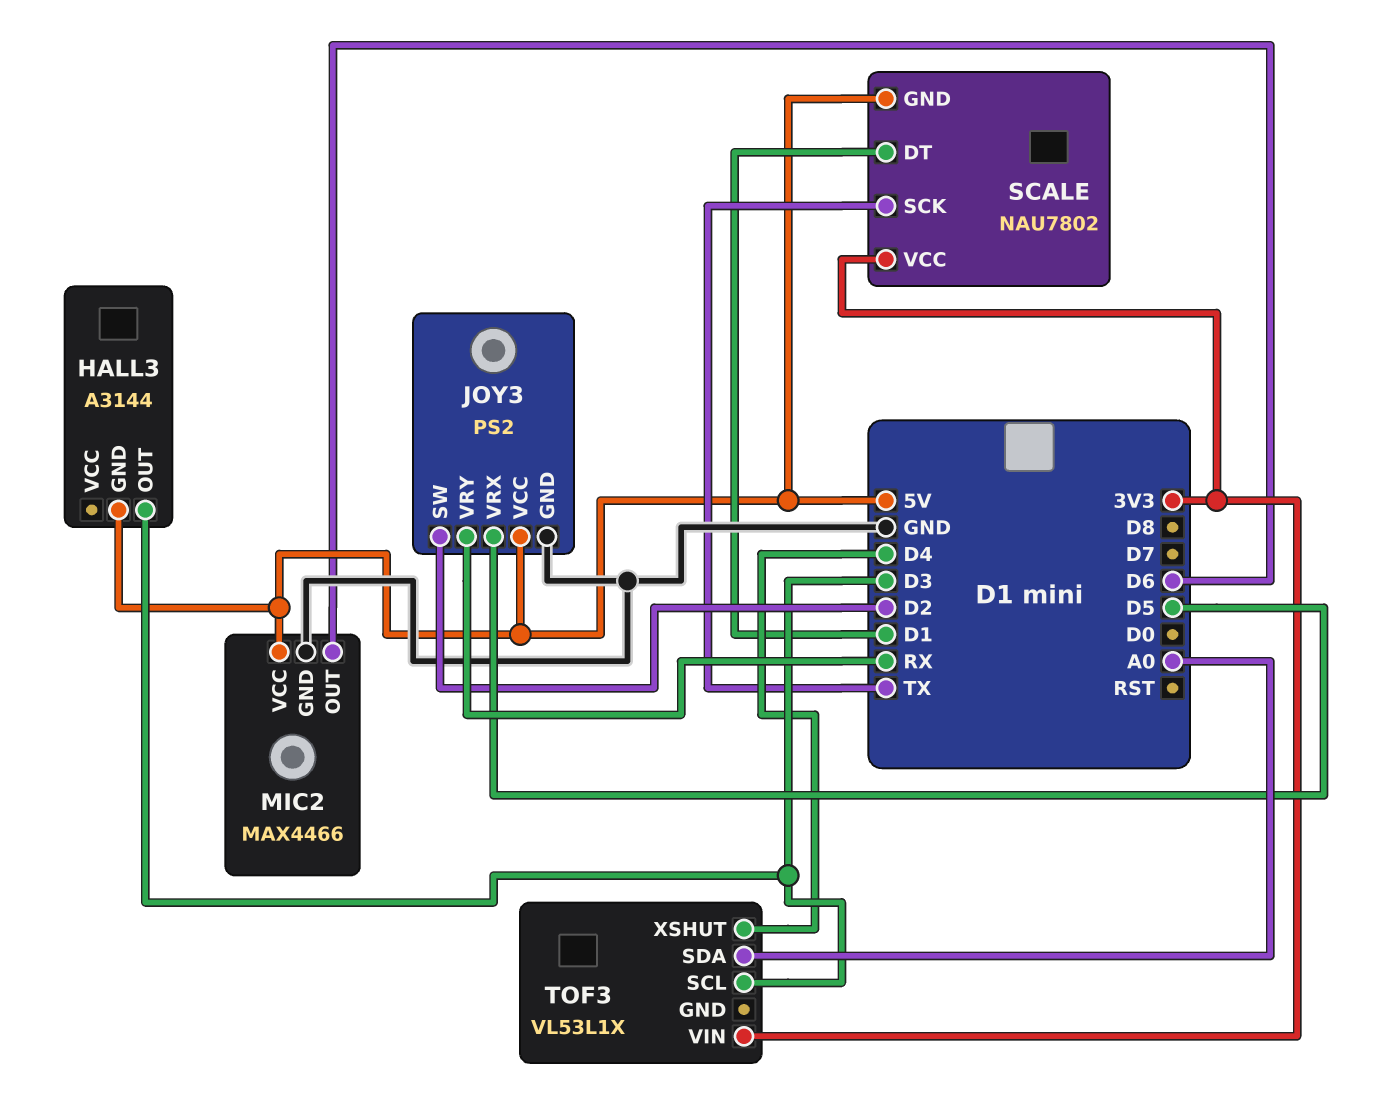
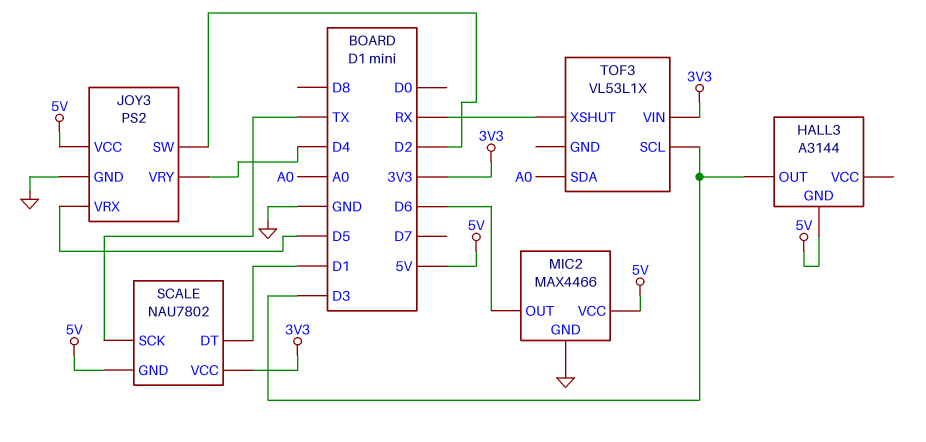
JOY3 pin VRY: RX -> D4
TOF3 pin XSHUT: D4 -> RX

